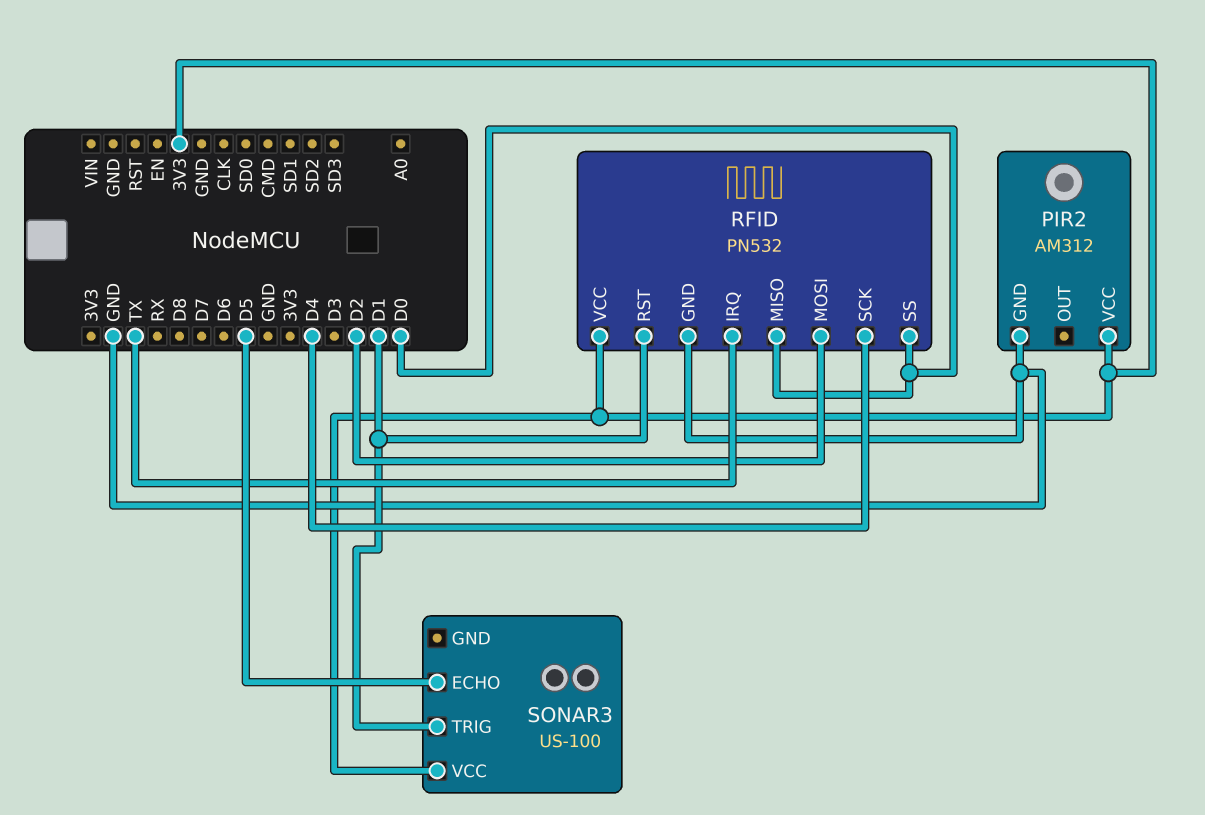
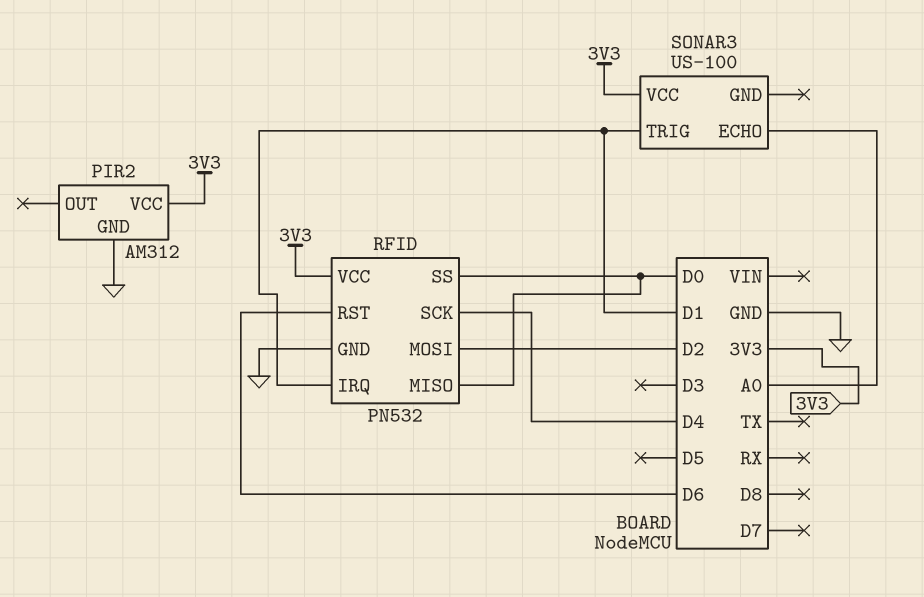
RFID pin IRQ: TX -> D1
RFID pin RST: D1 -> D6
SONAR3 pin ECHO: D5 -> A0

